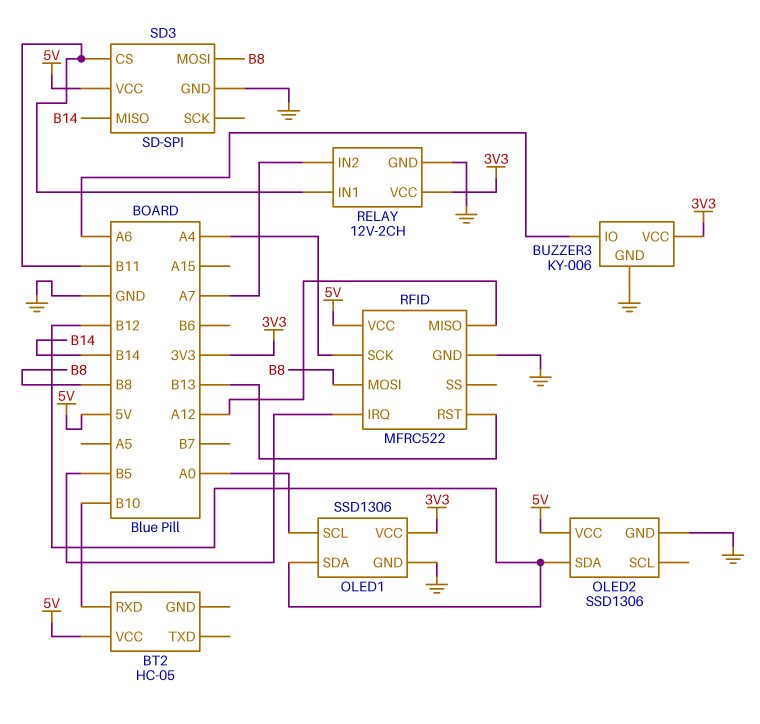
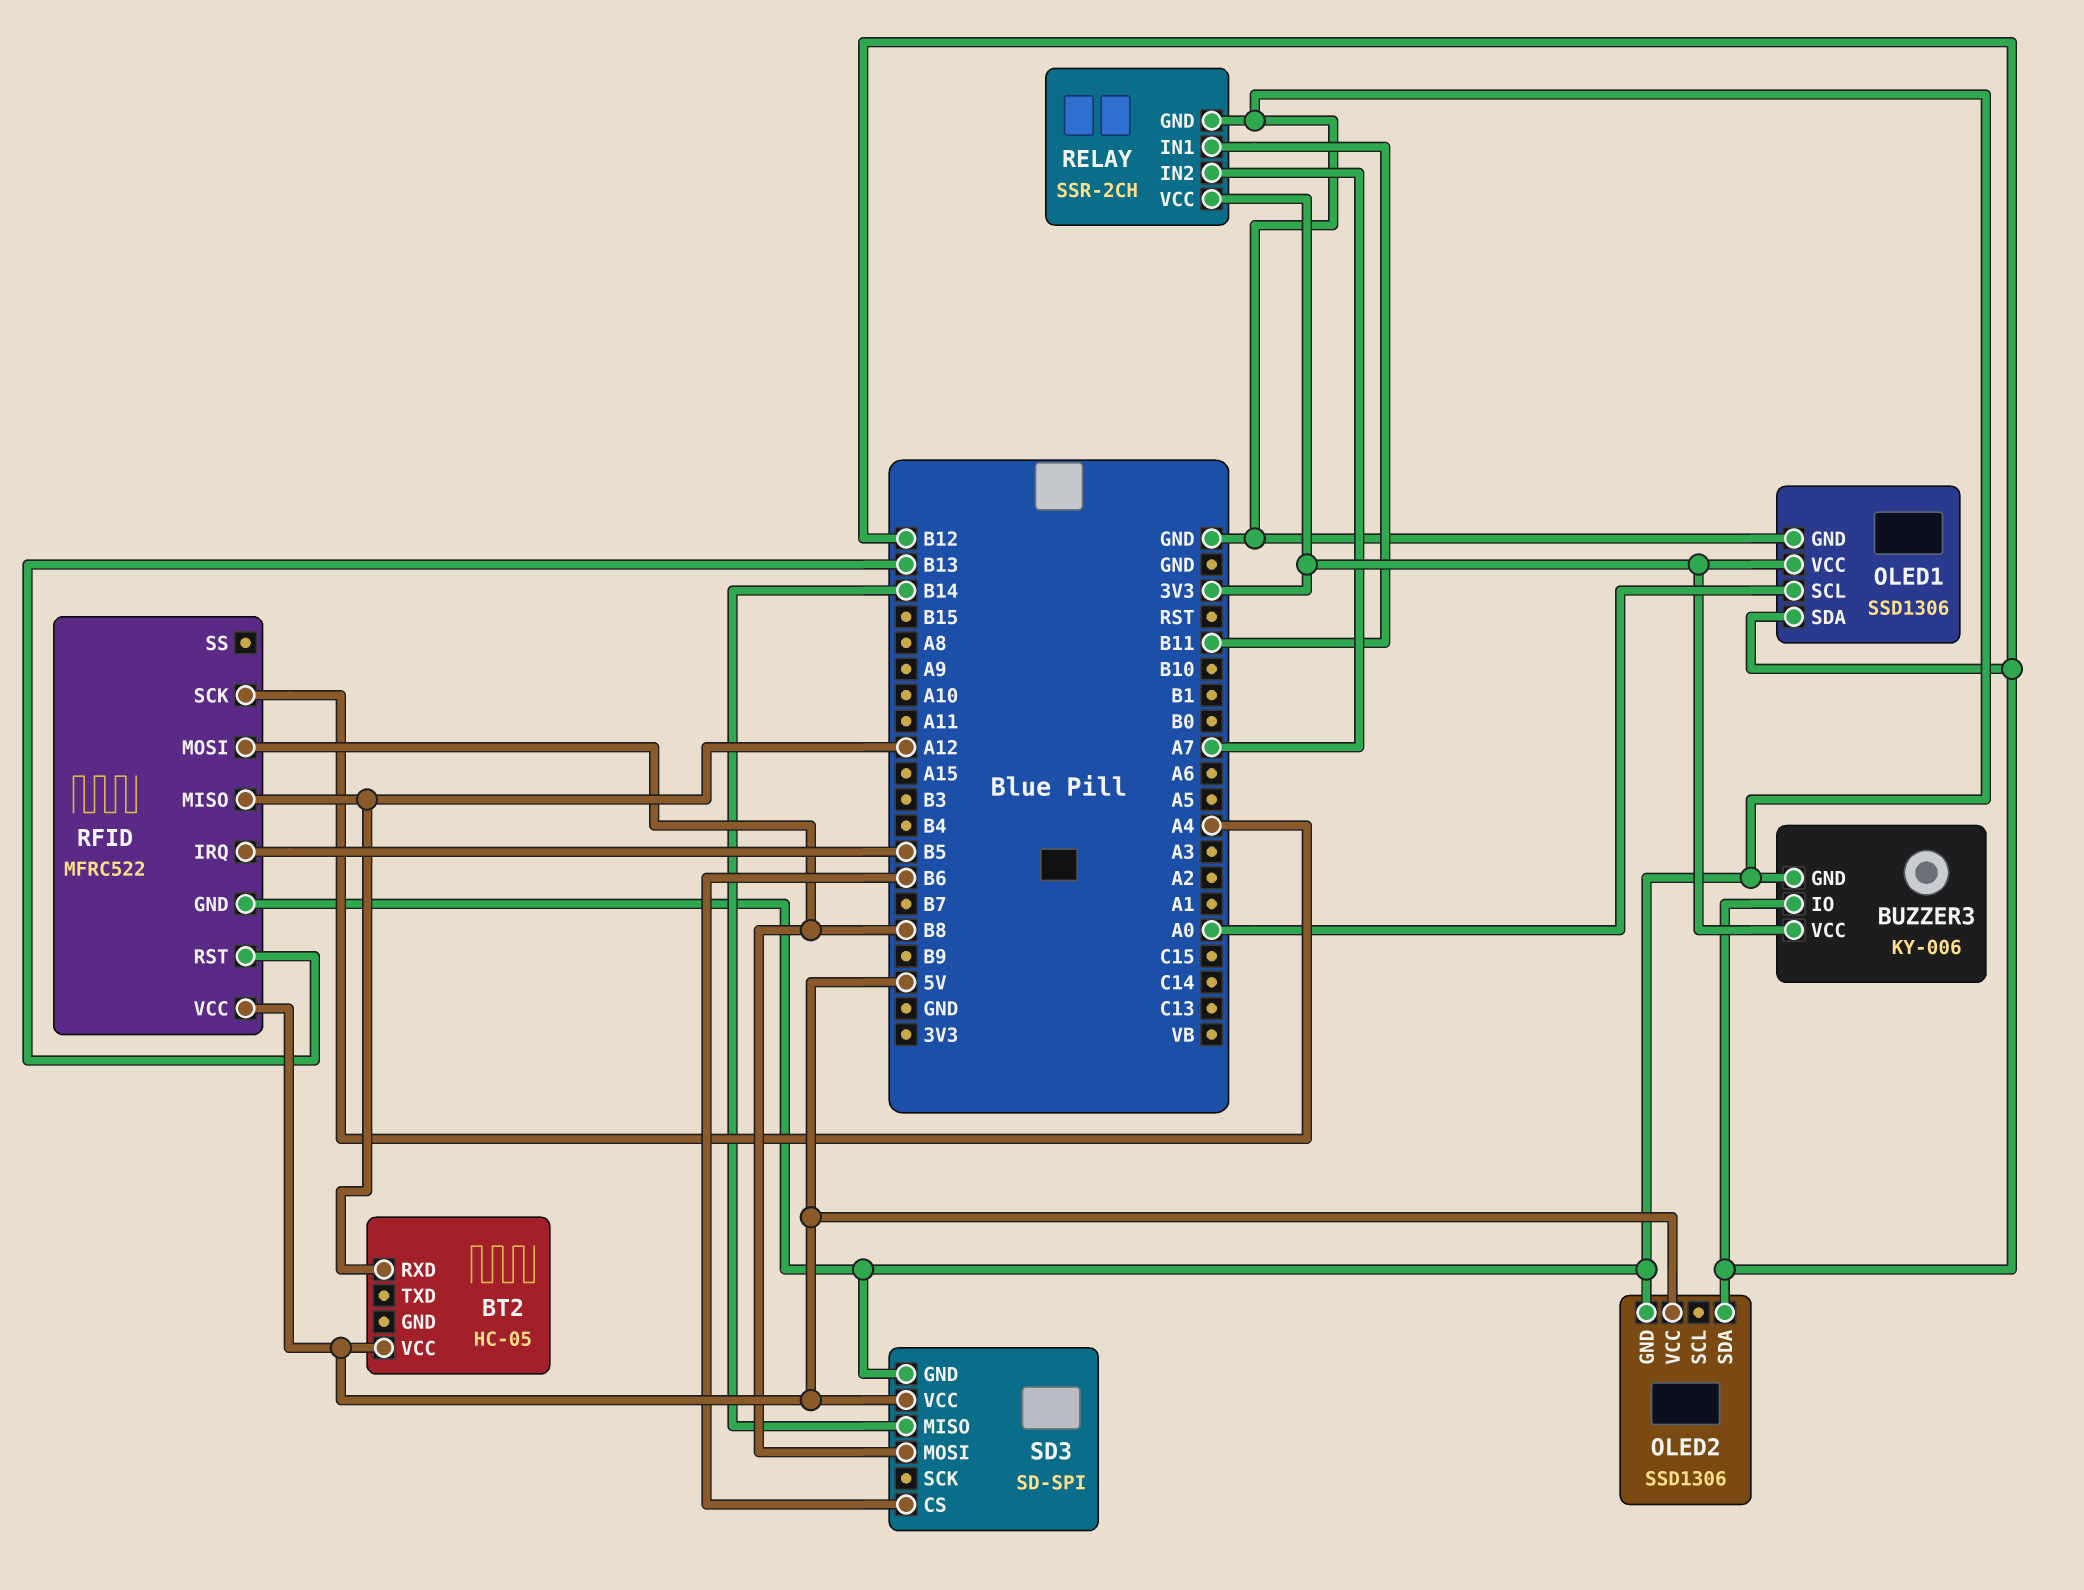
BT2 pin RXD: B10 -> A12
BUZZER3 pin IO: A6 -> B12
RELAY: 12V-2CH -> SSR-2CH
SD3 pin CS: B11 -> B6

